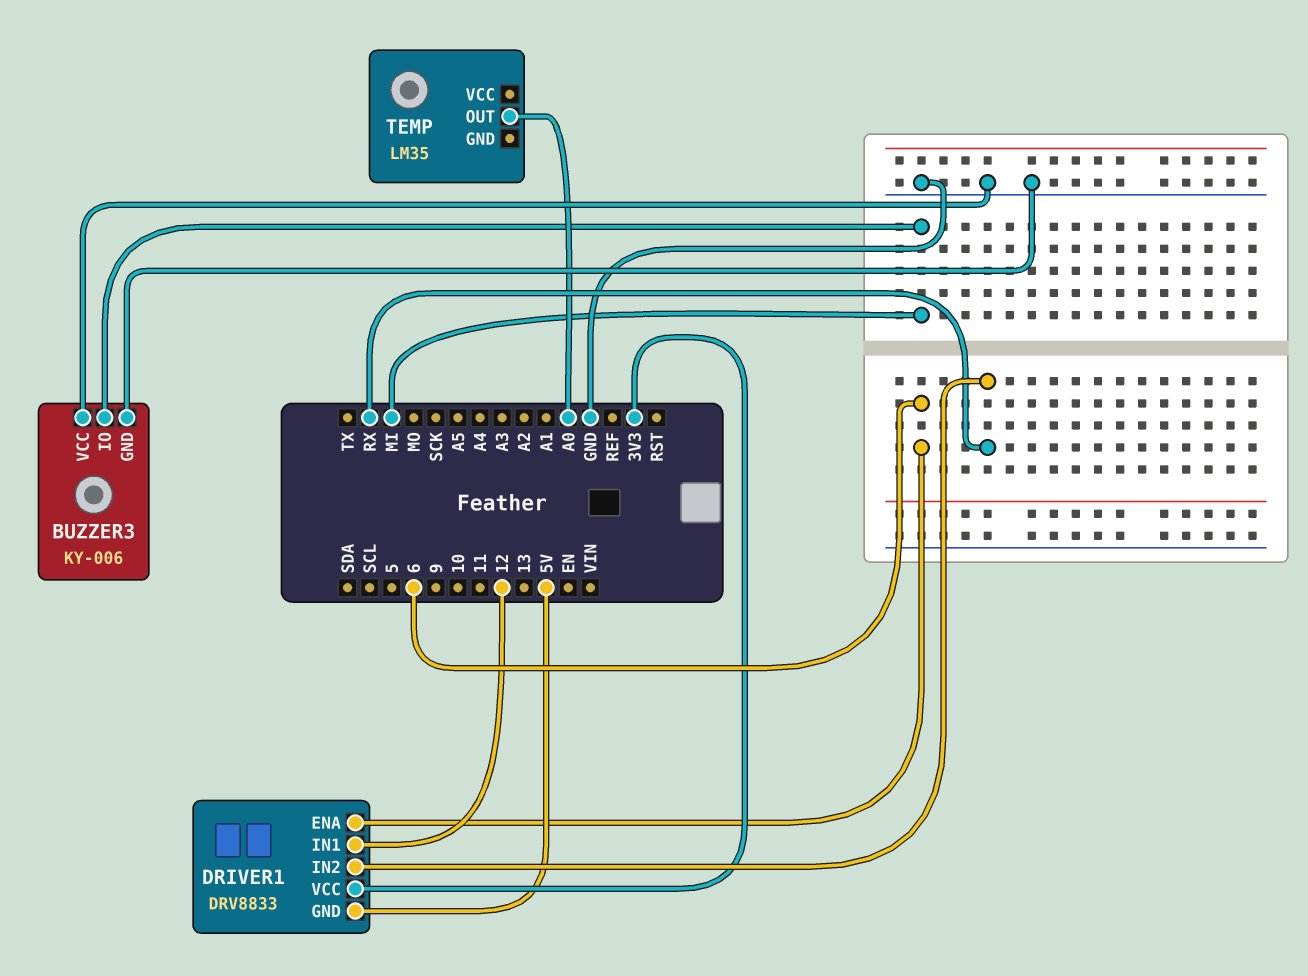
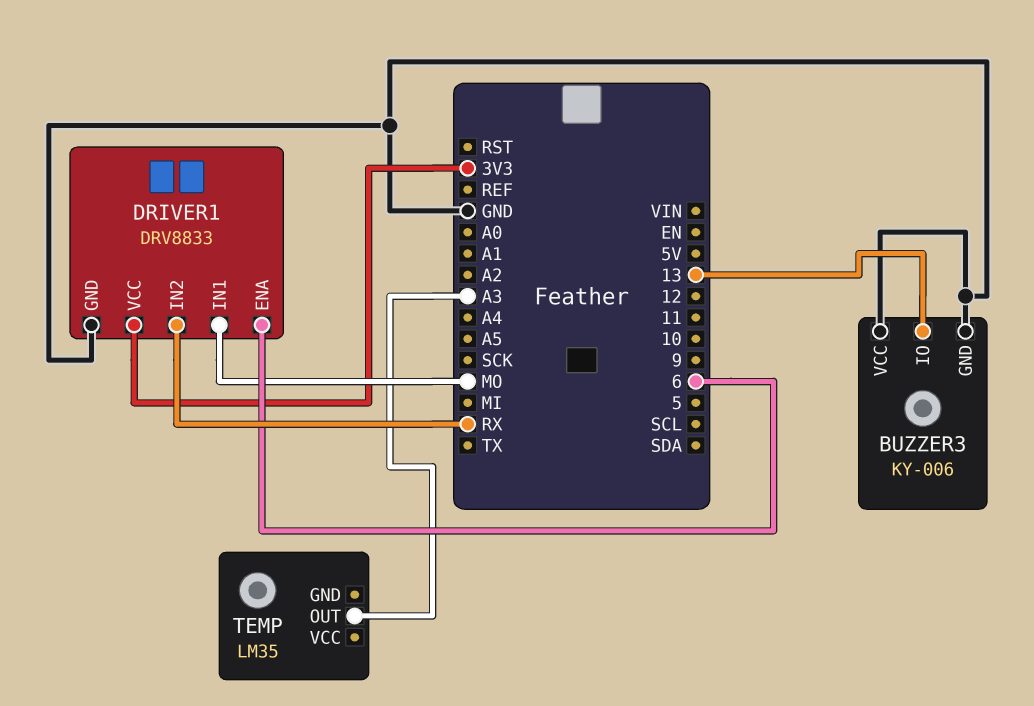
BUZZER3 pin IO: MI -> 13
DRIVER1 pin GND: 5V -> GND
DRIVER1 pin IN1: 12 -> MO
TEMP pin OUT: A0 -> A3

